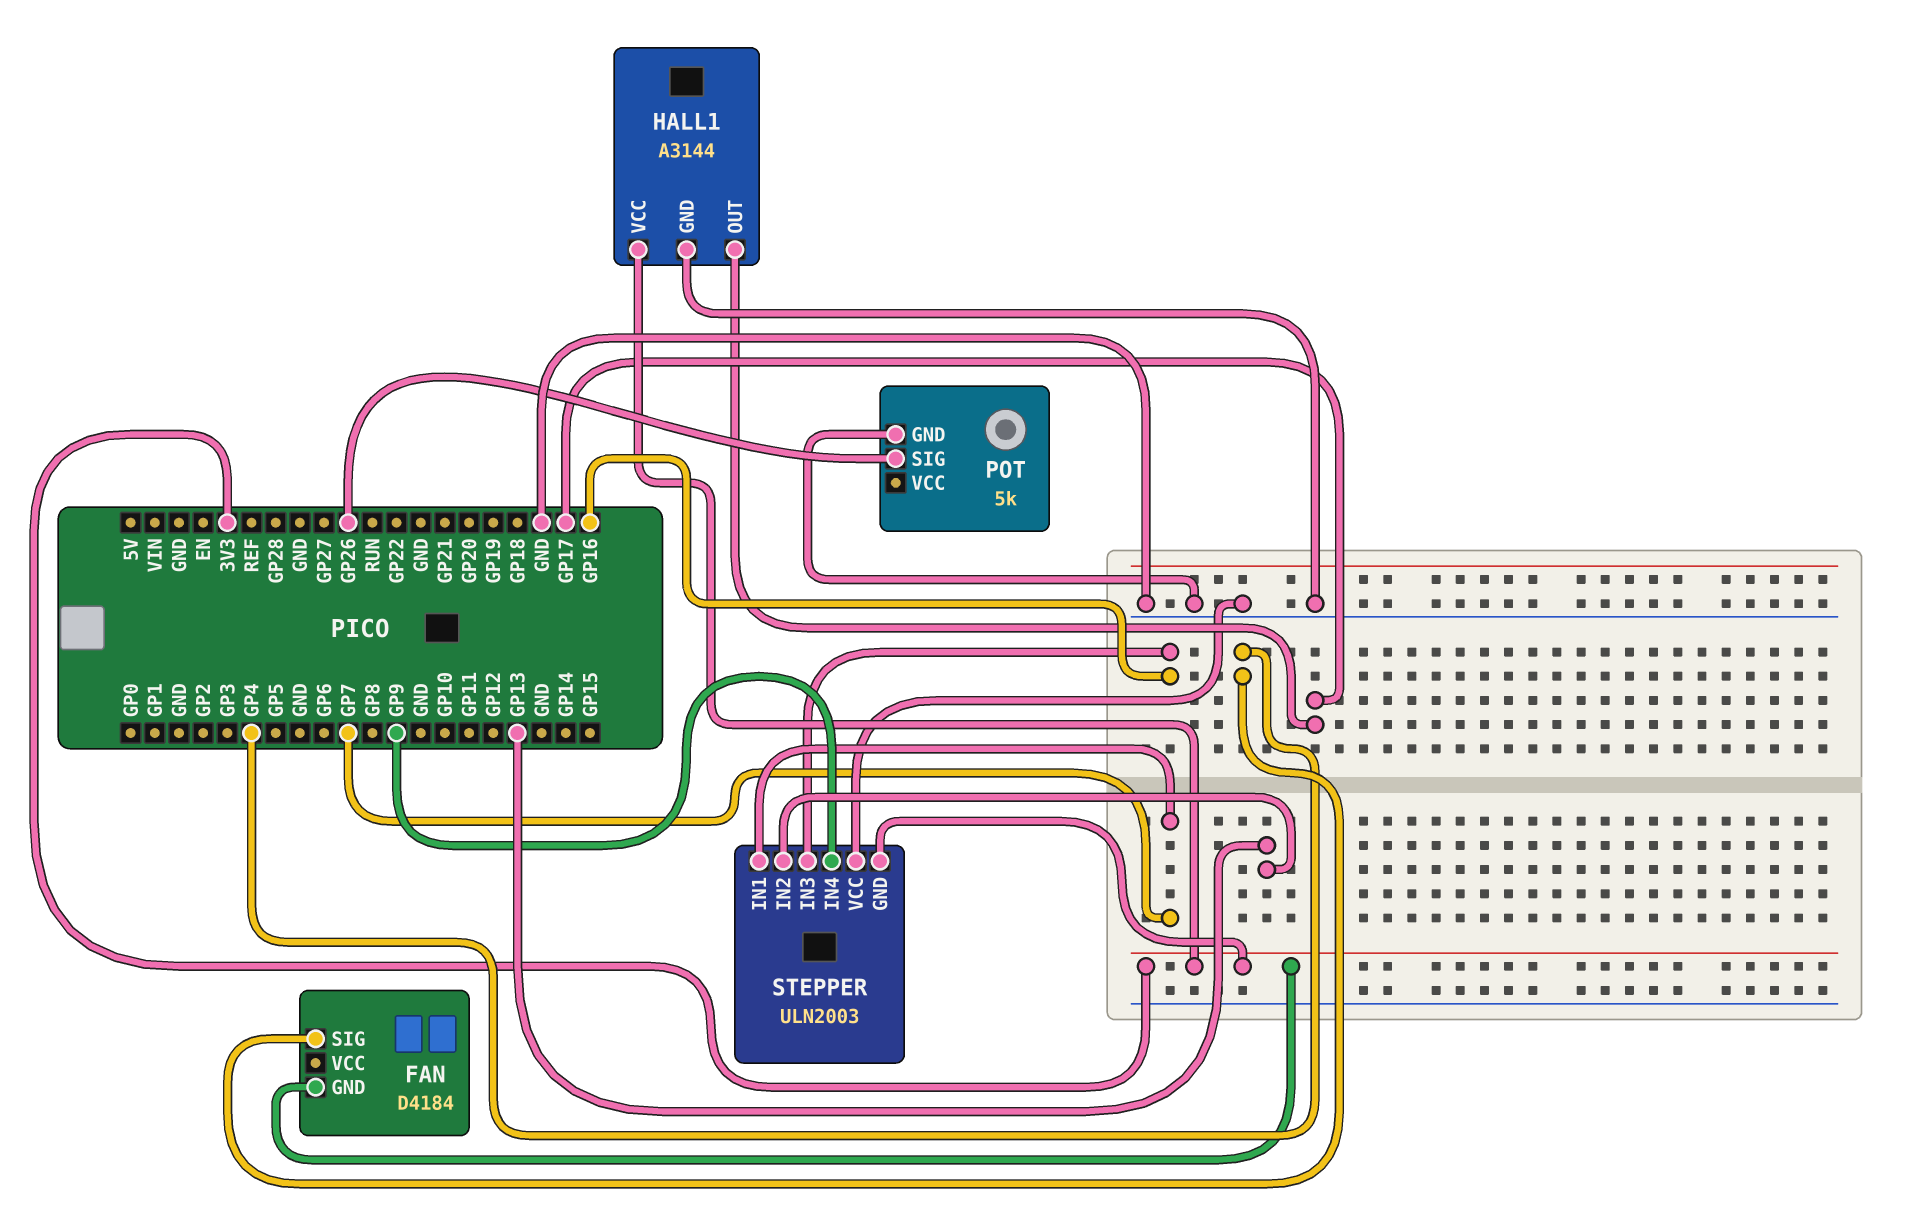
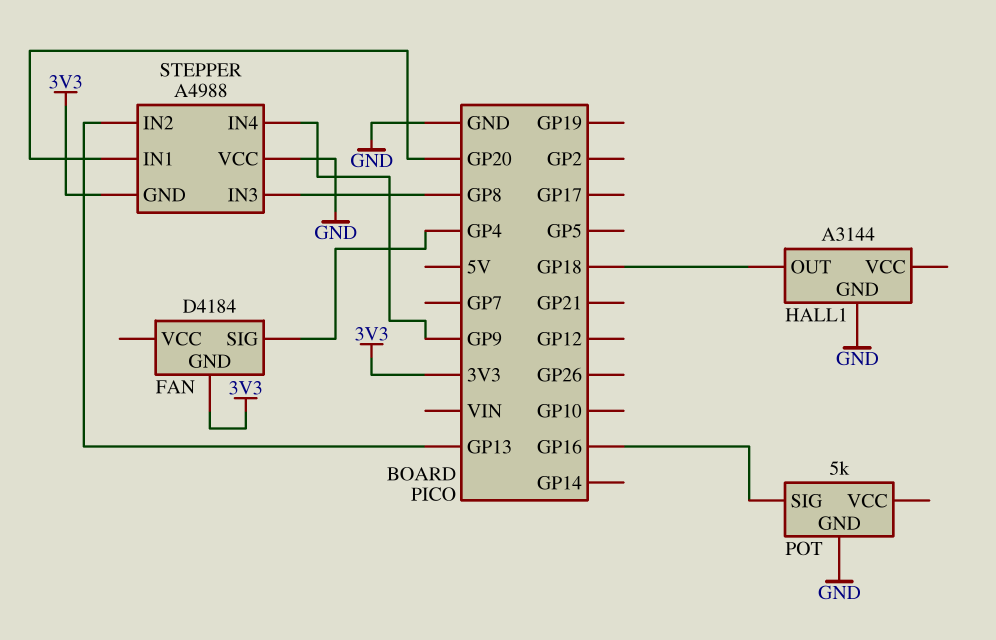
HALL1 pin OUT: GP17 -> GP18
HALL1 pin VCC: 3V3 -> none
POT pin SIG: GP26 -> GP16
STEPPER: ULN2003 -> A4988
STEPPER pin IN1: GP7 -> GP20
STEPPER pin IN3: GP16 -> GP8

